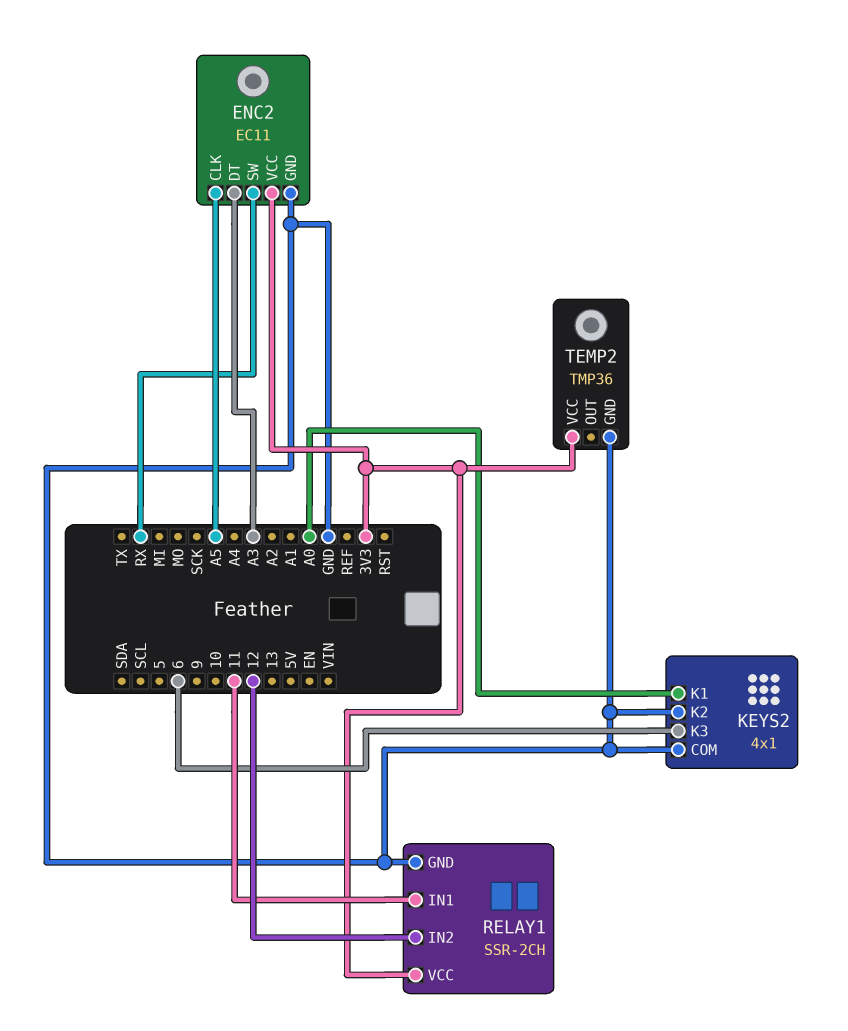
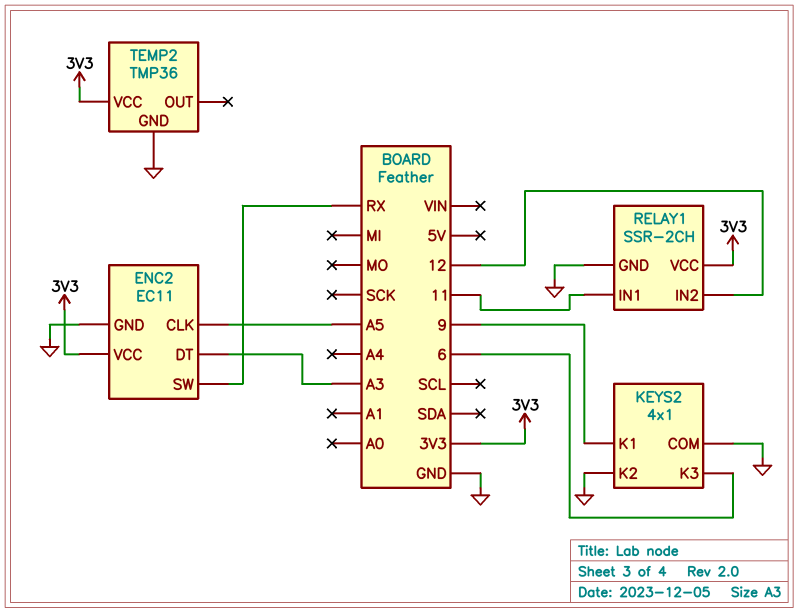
KEYS2 pin K1: A0 -> 9

